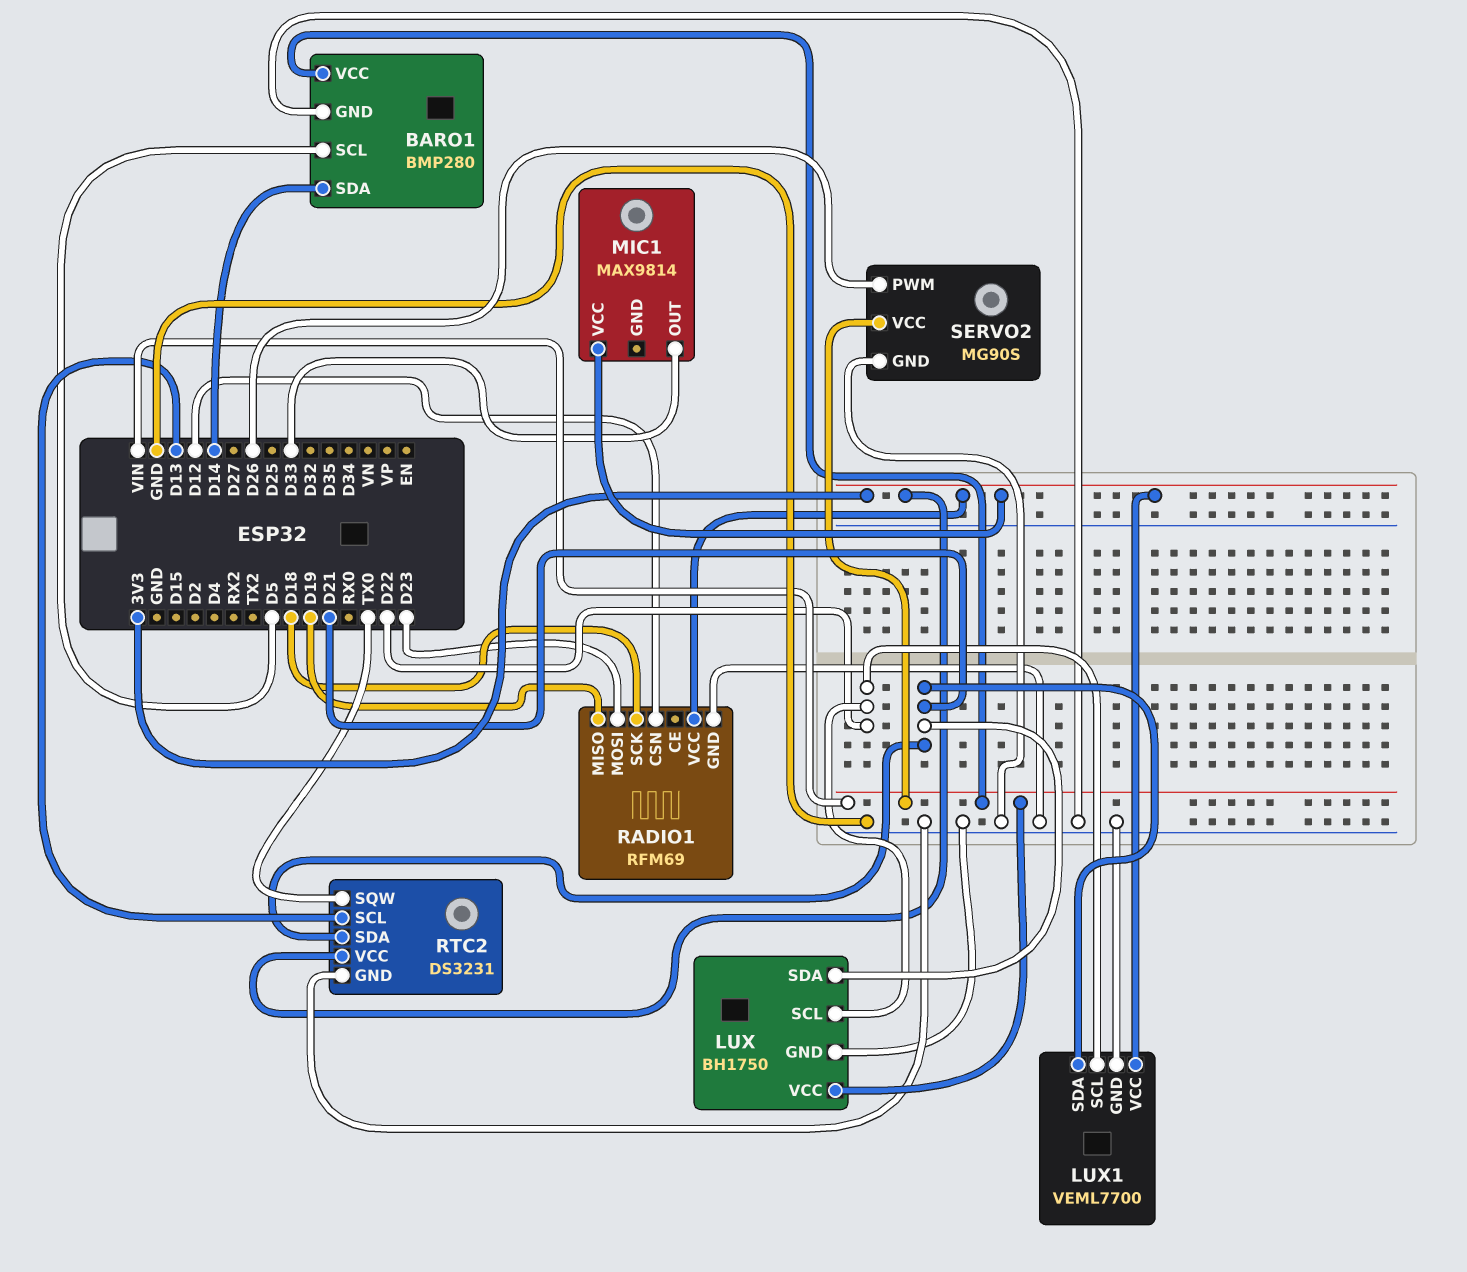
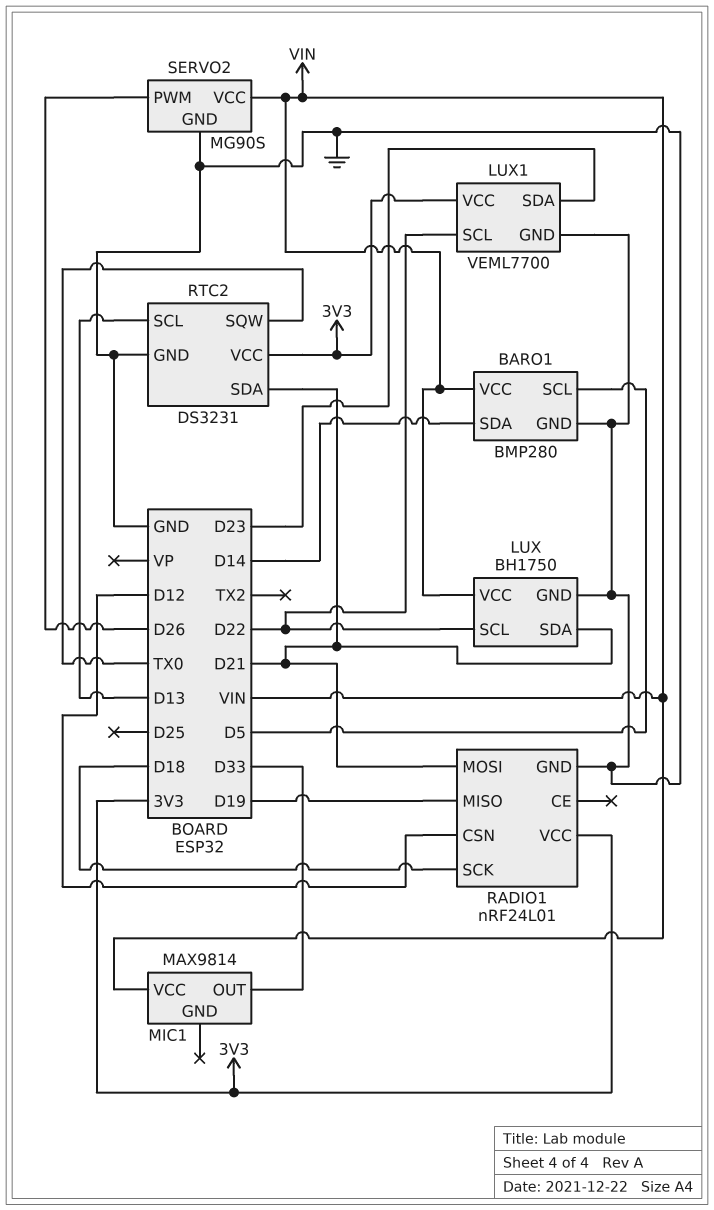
LUX1 pin SDA: D21 -> D23
MIC1 pin VCC: 3V3 -> VIN
RADIO1: RFM69 -> nRF24L01
RADIO1 pin MOSI: D23 -> D21

